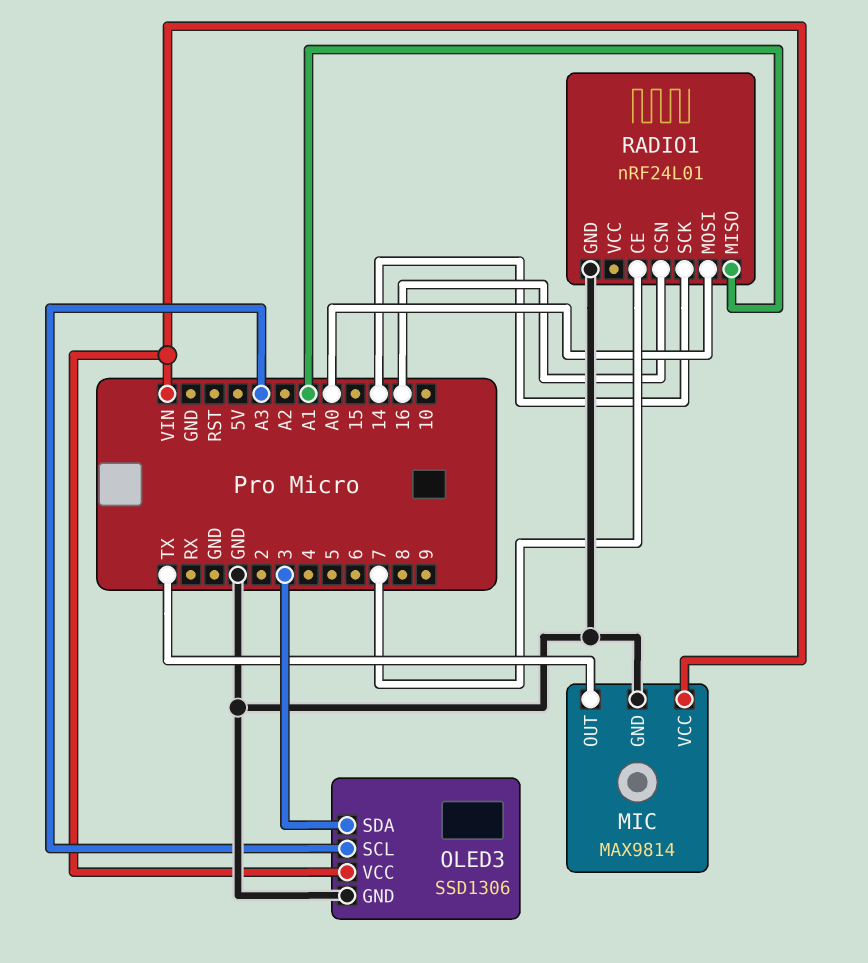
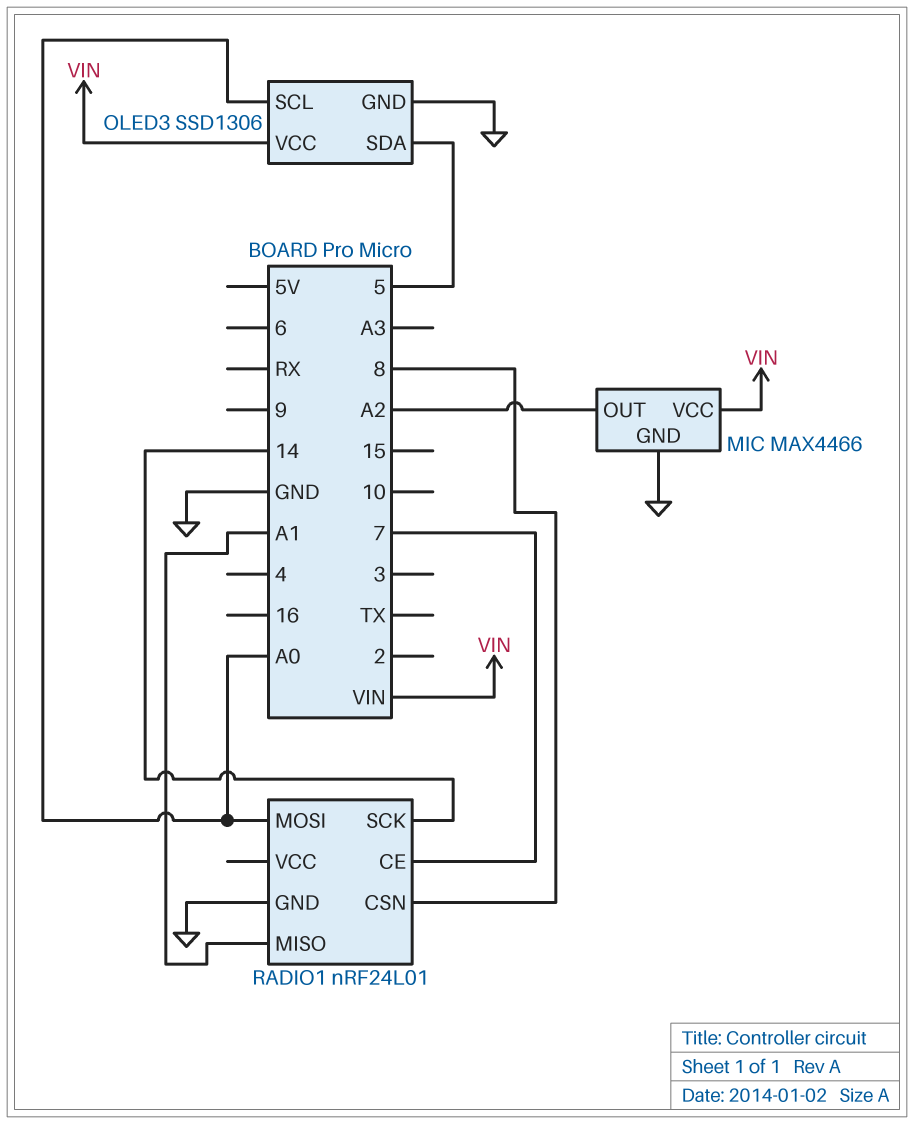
MIC: MAX9814 -> MAX4466
MIC pin OUT: TX -> A2
OLED3 pin SCL: A3 -> A0
OLED3 pin SDA: 3 -> 5
RADIO1 pin CSN: 16 -> 8

